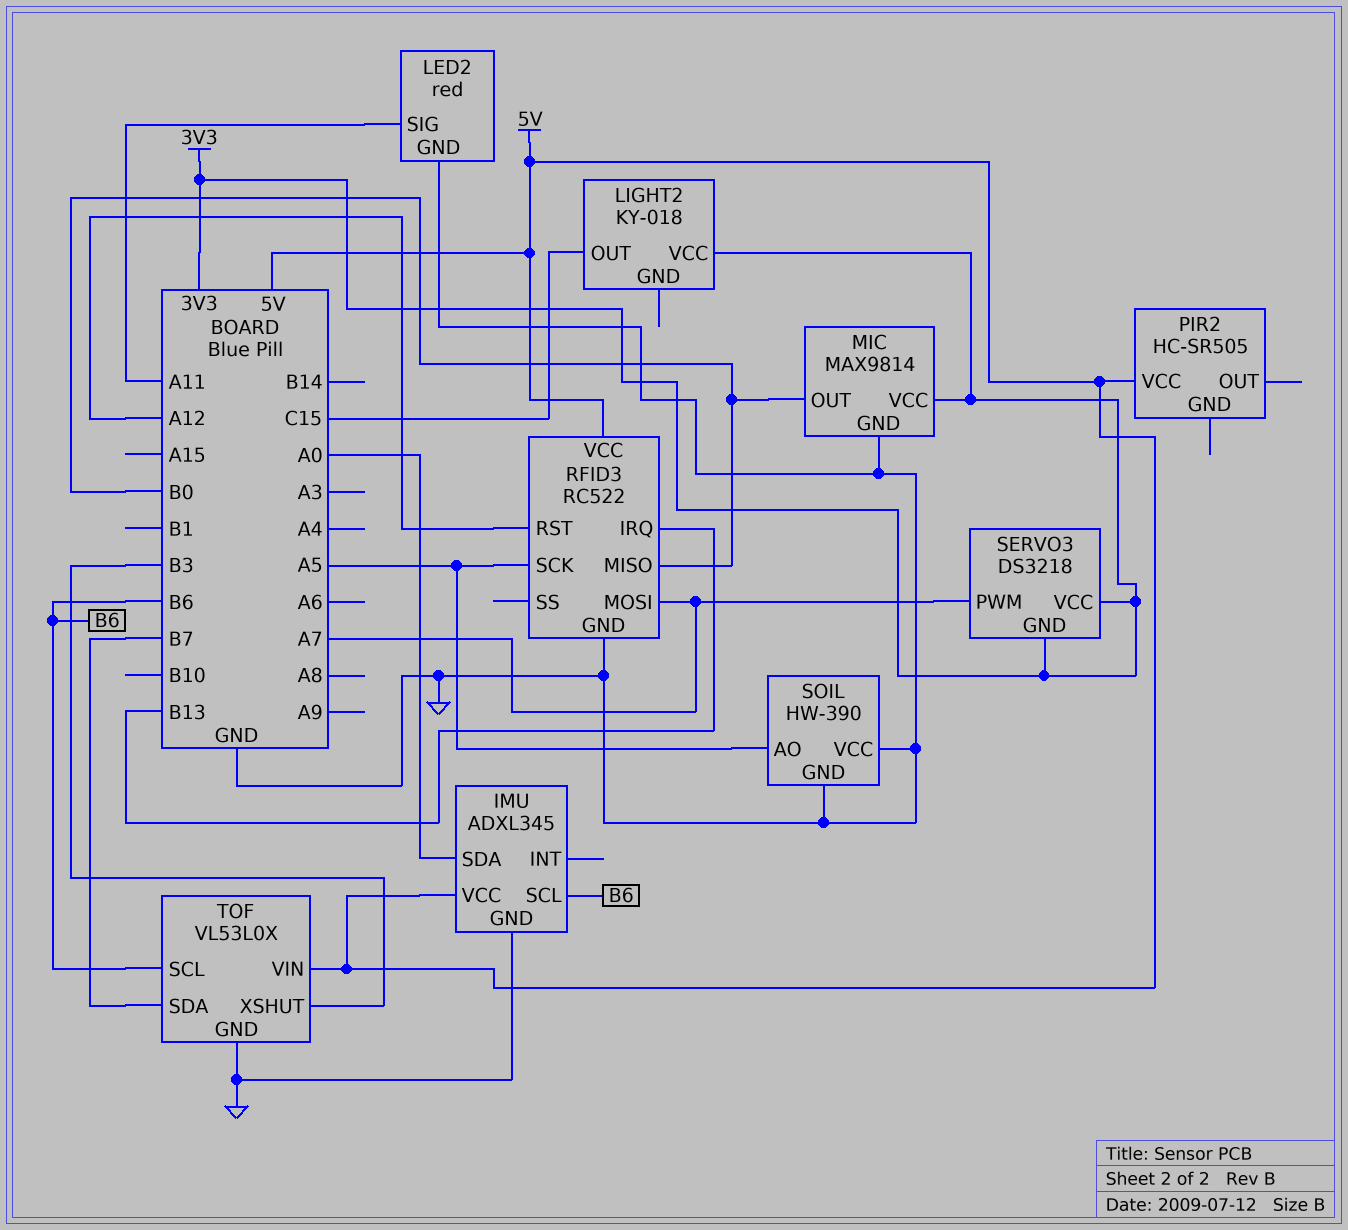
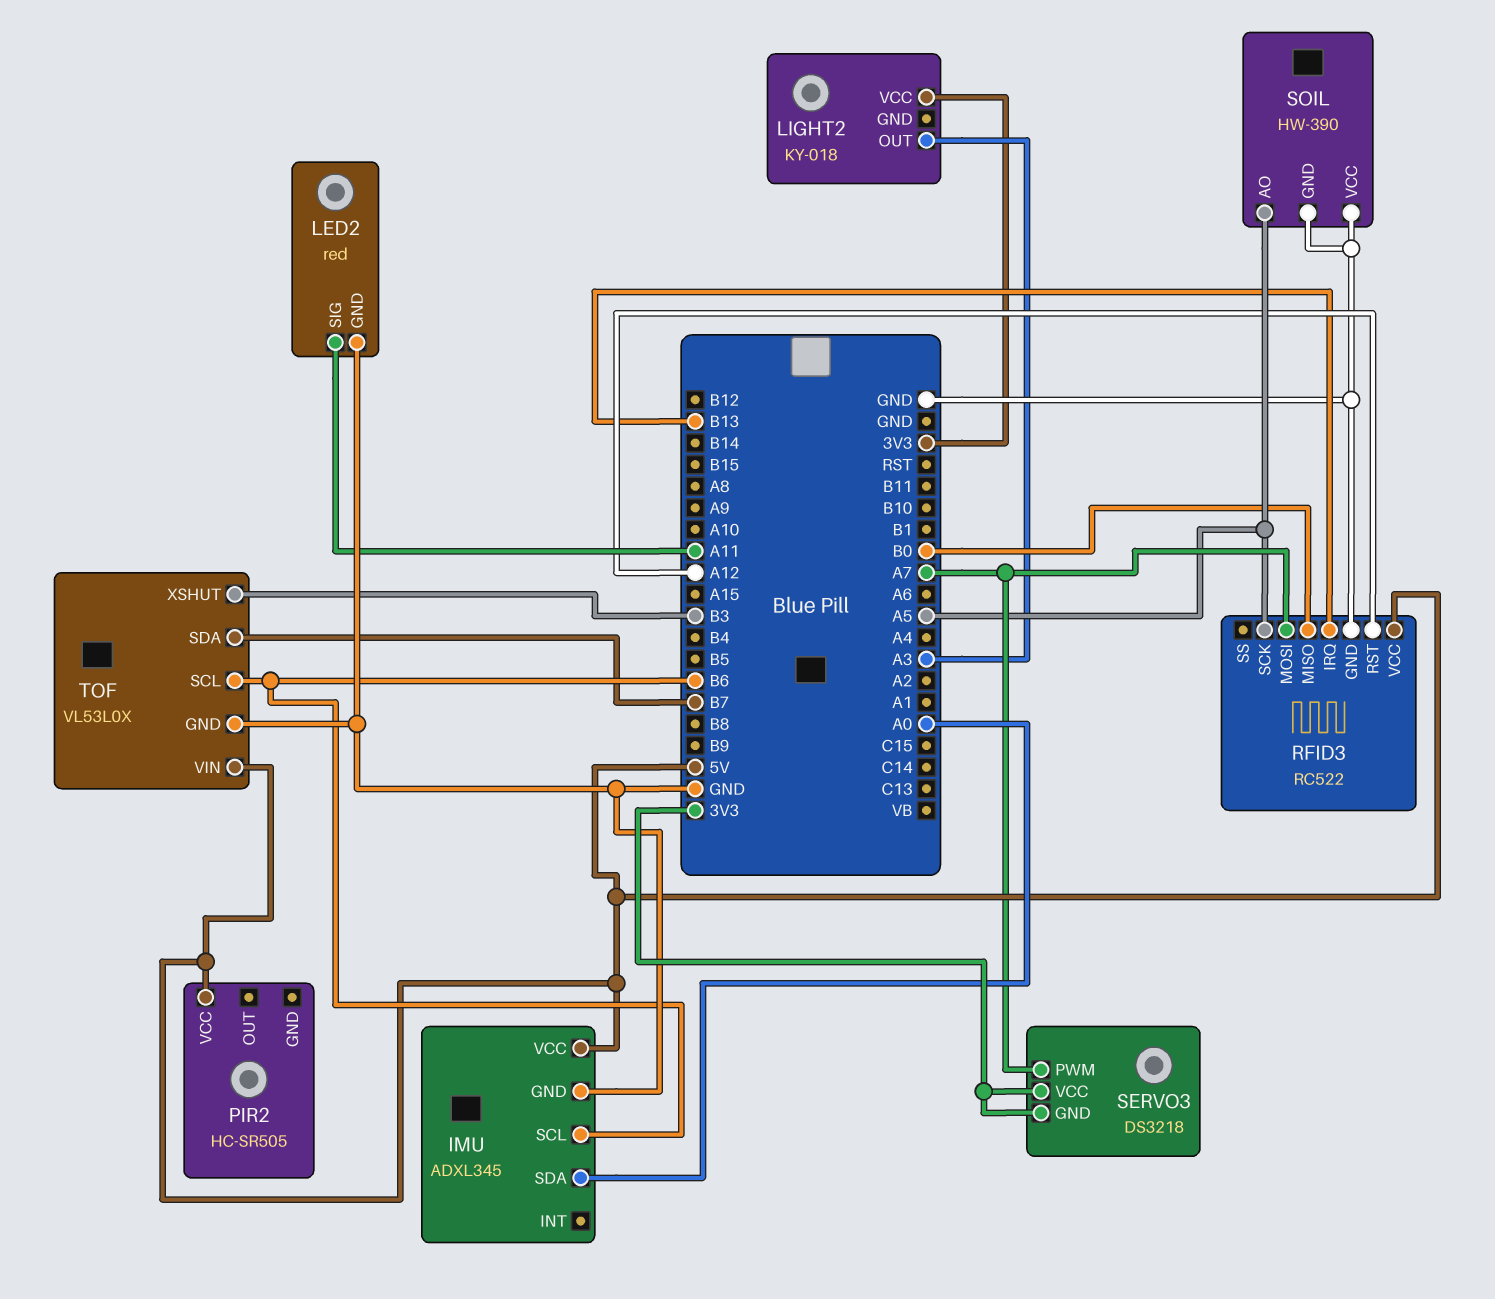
LIGHT2 pin OUT: C15 -> A3
MIC: MAX9814 -> none
MIC pin GND: GND -> none
MIC pin OUT: B0 -> none
MIC pin VCC: 3V3 -> none

